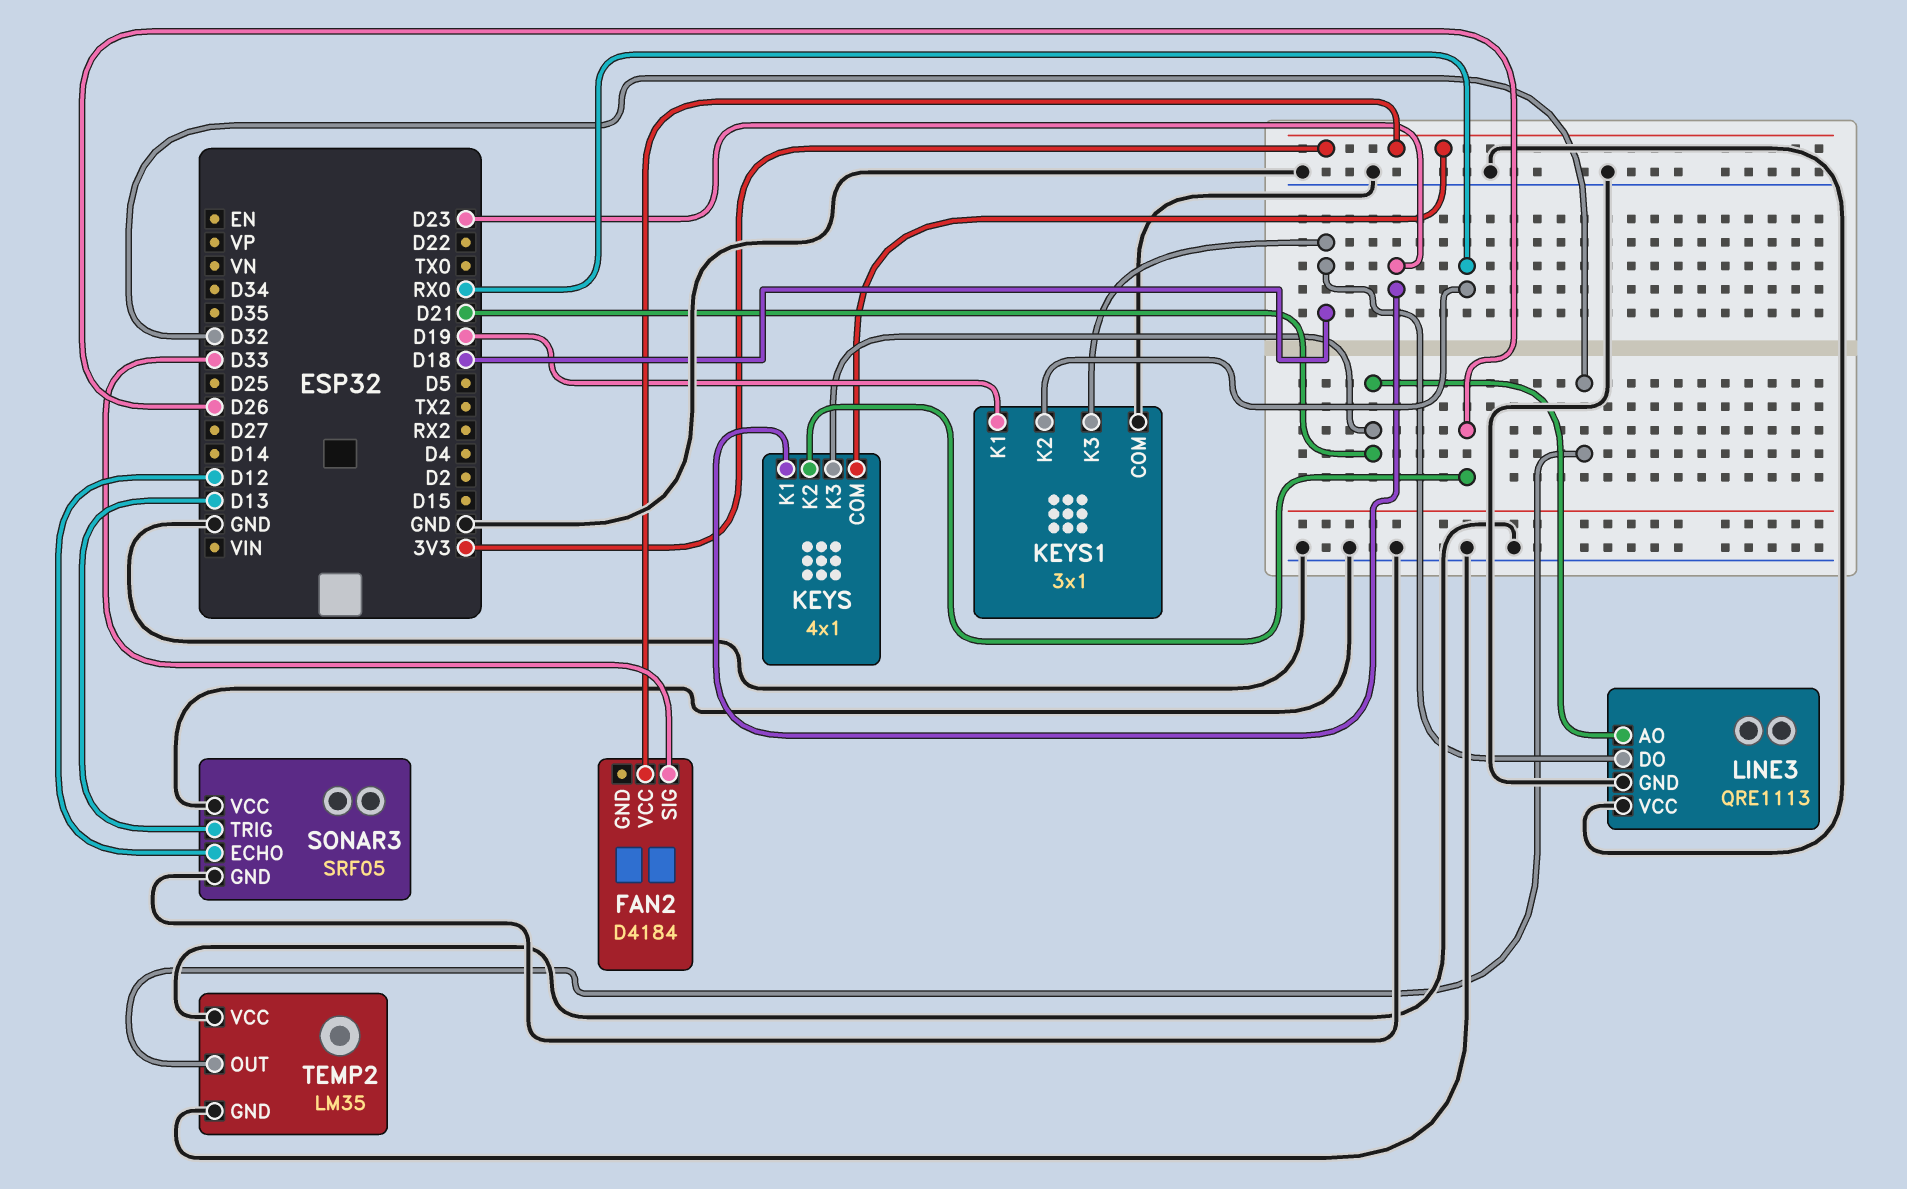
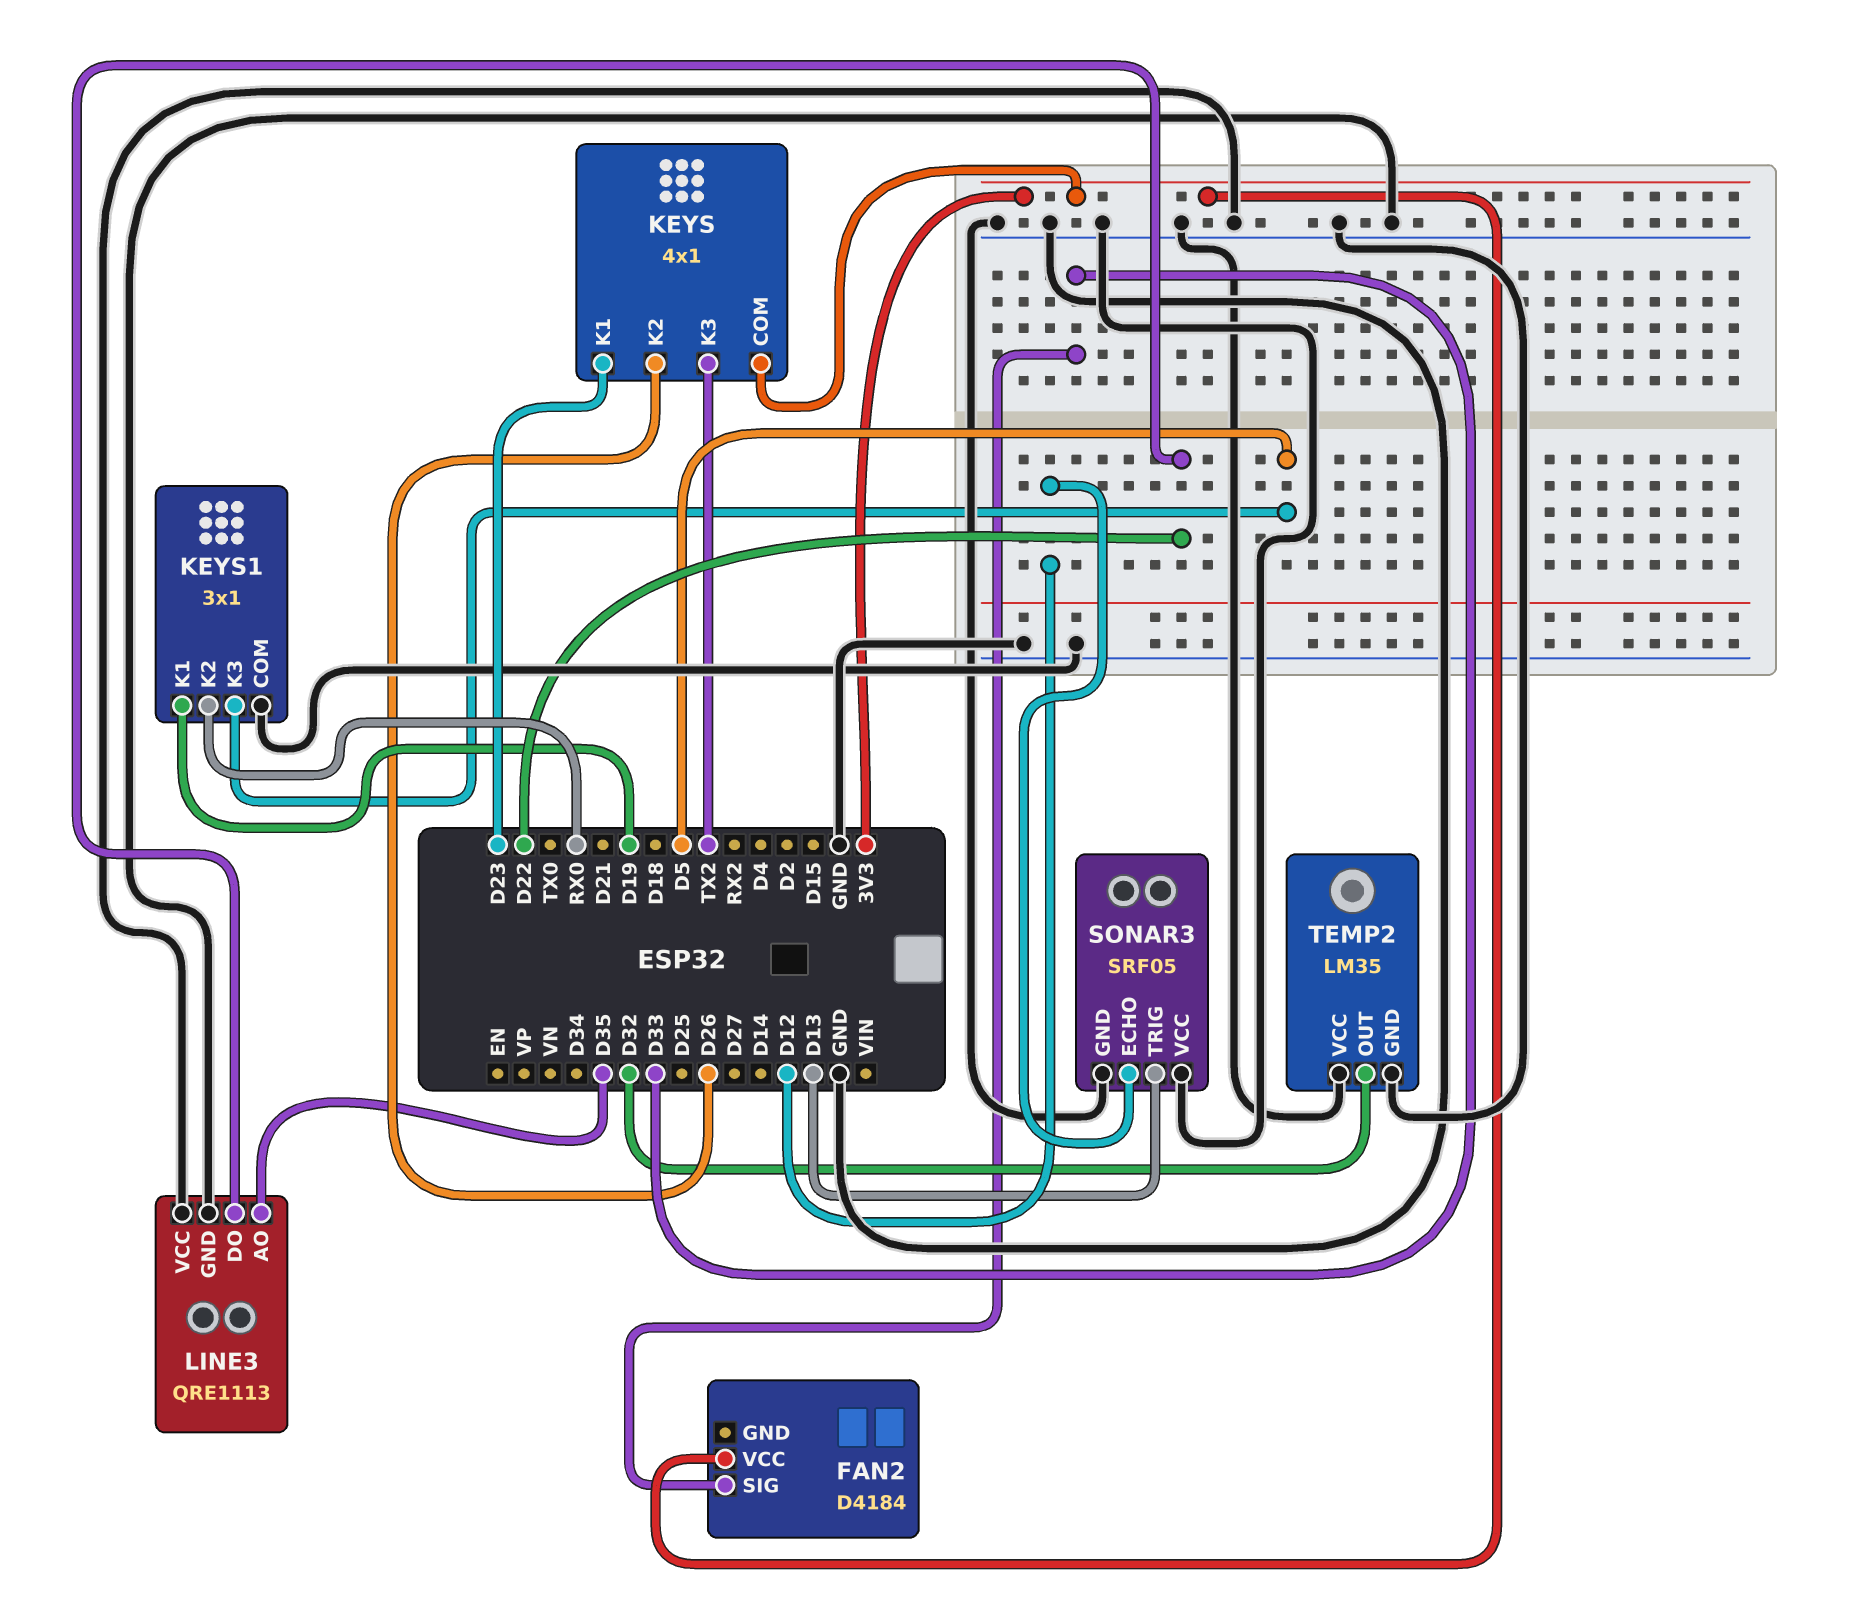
KEYS pin K3: D21 -> TX2
KEYS1 pin K3: D18 -> D5
LINE3 pin AO: D21 -> D35
LINE3 pin DO: D18 -> D22

